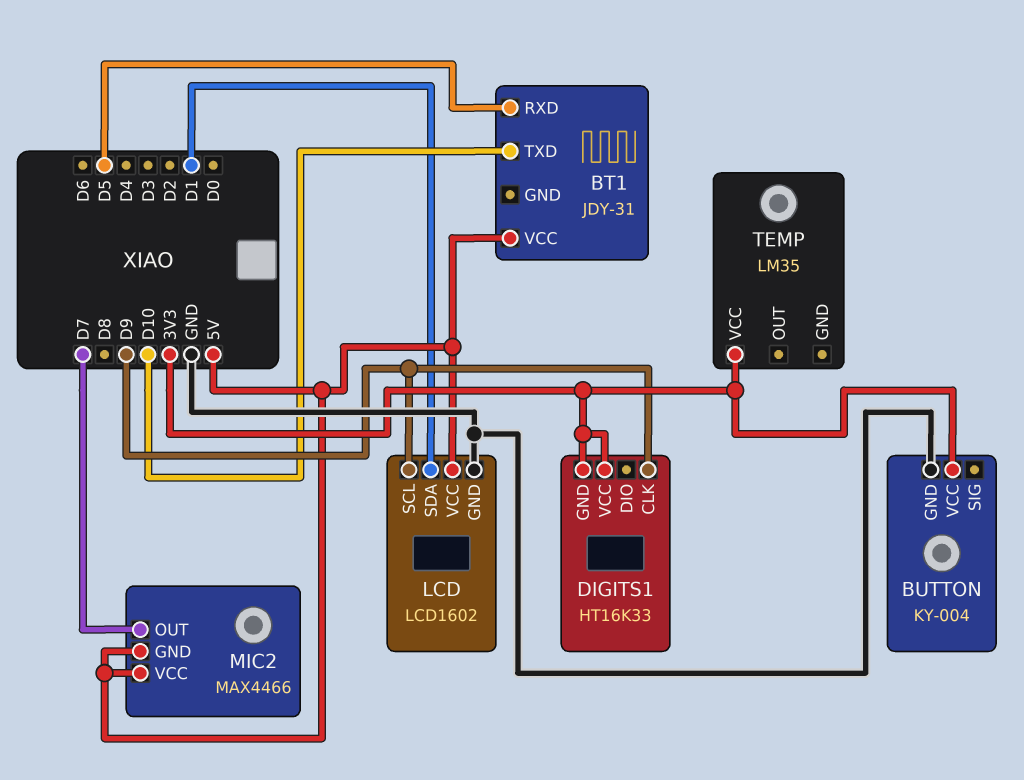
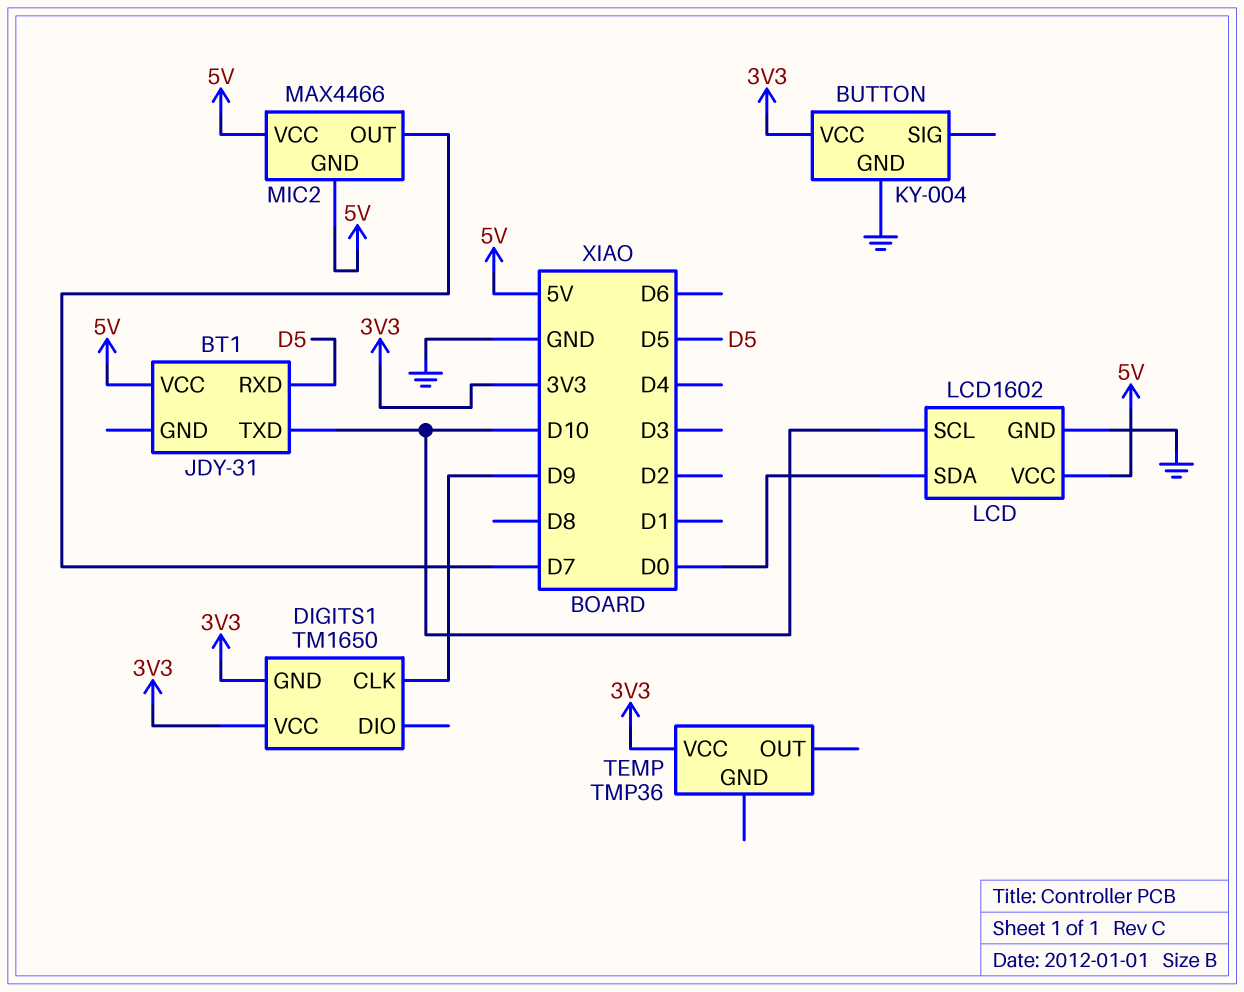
DIGITS1: HT16K33 -> TM1650
LCD pin SCL: D9 -> D10
LCD pin SDA: D1 -> D0
TEMP: LM35 -> TMP36

